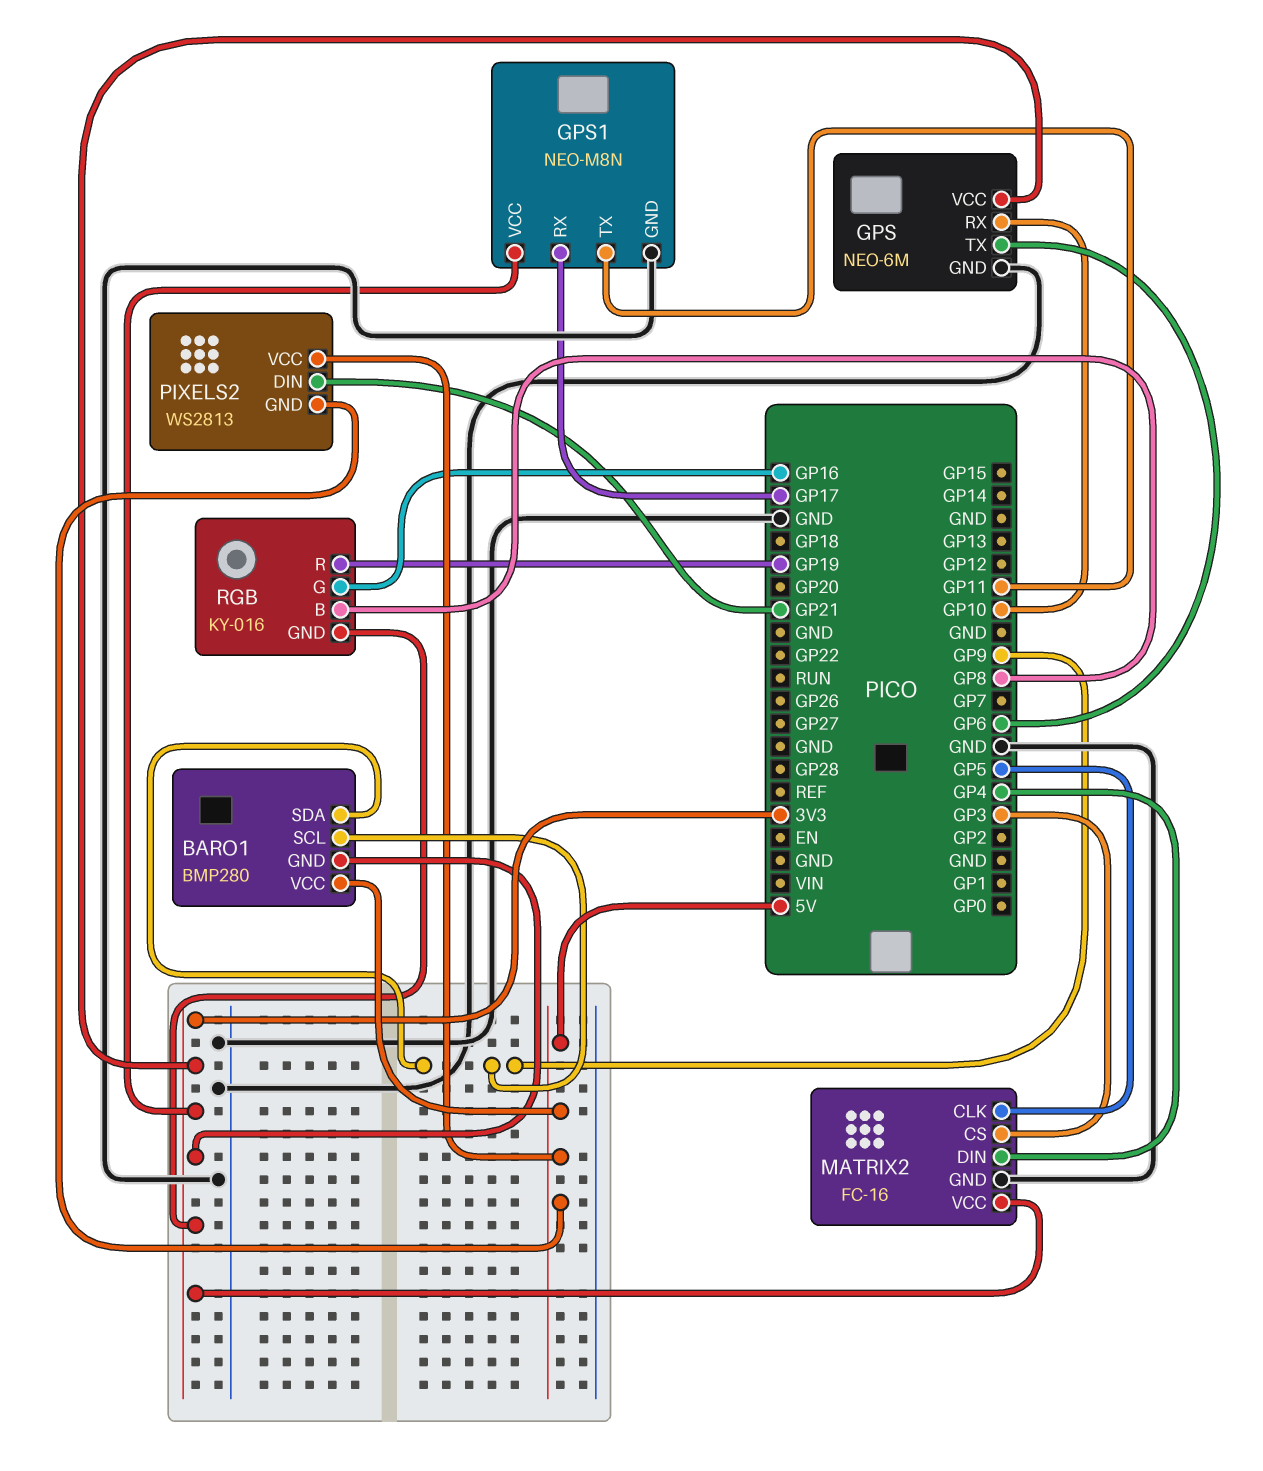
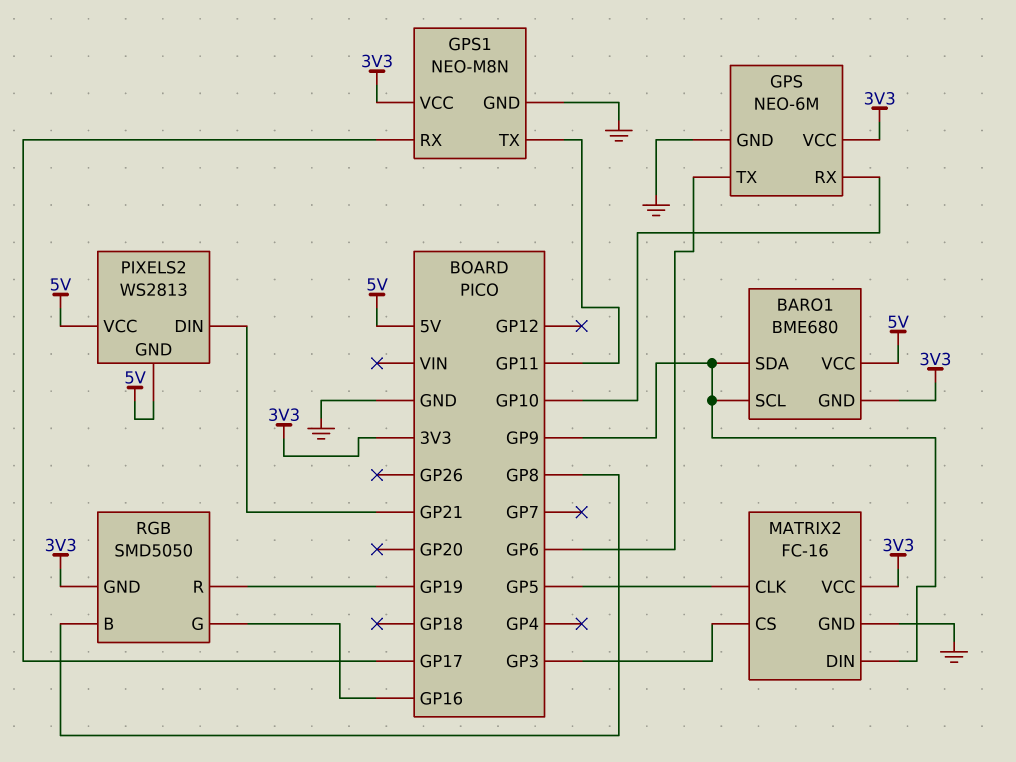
BARO1: BMP280 -> BME680
MATRIX2 pin DIN: GP4 -> GP9
RGB: KY-016 -> SMD5050

